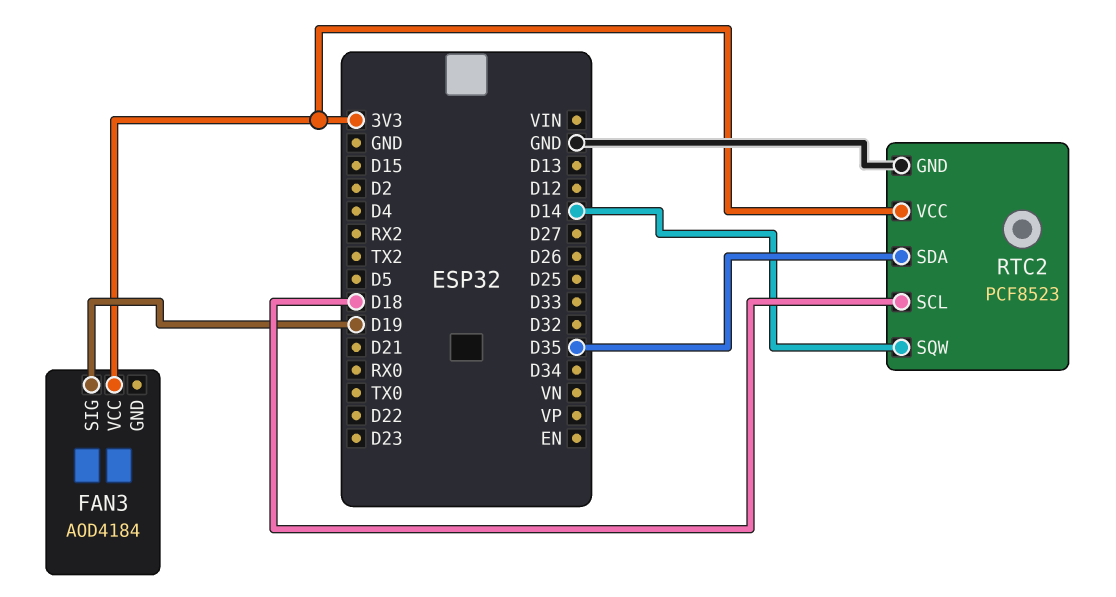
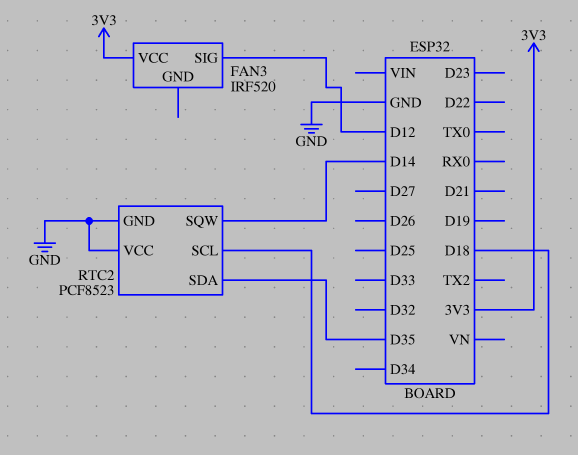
FAN3: AOD4184 -> IRF520
FAN3 pin SIG: D19 -> D12
RTC2 pin VCC: 3V3 -> GND

